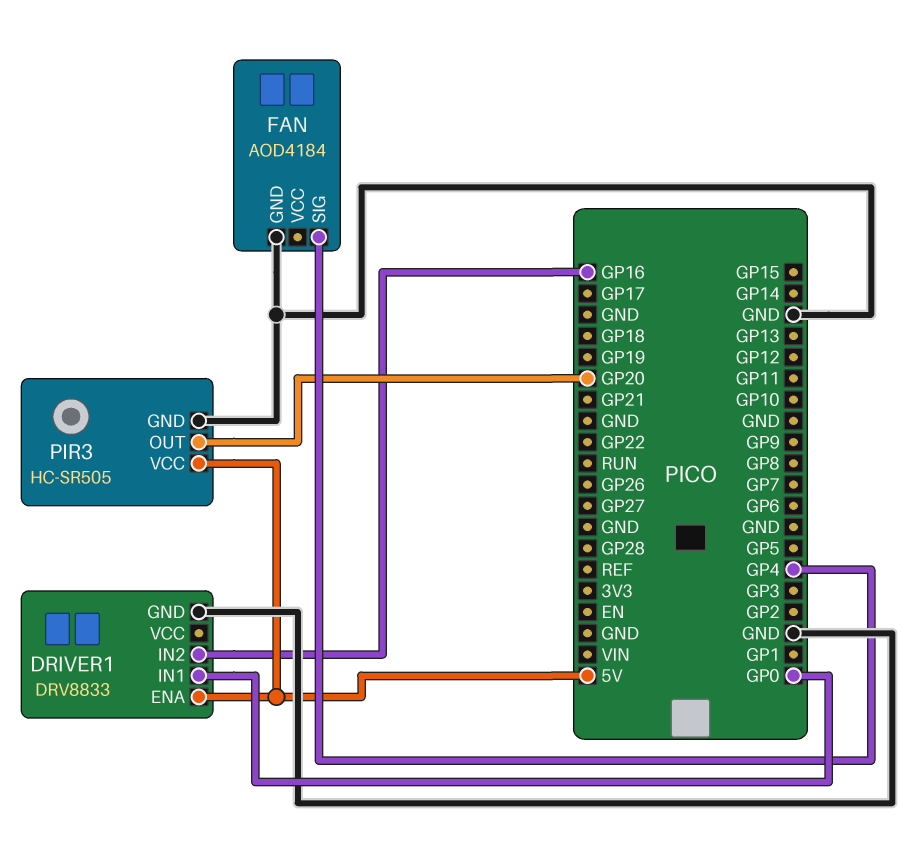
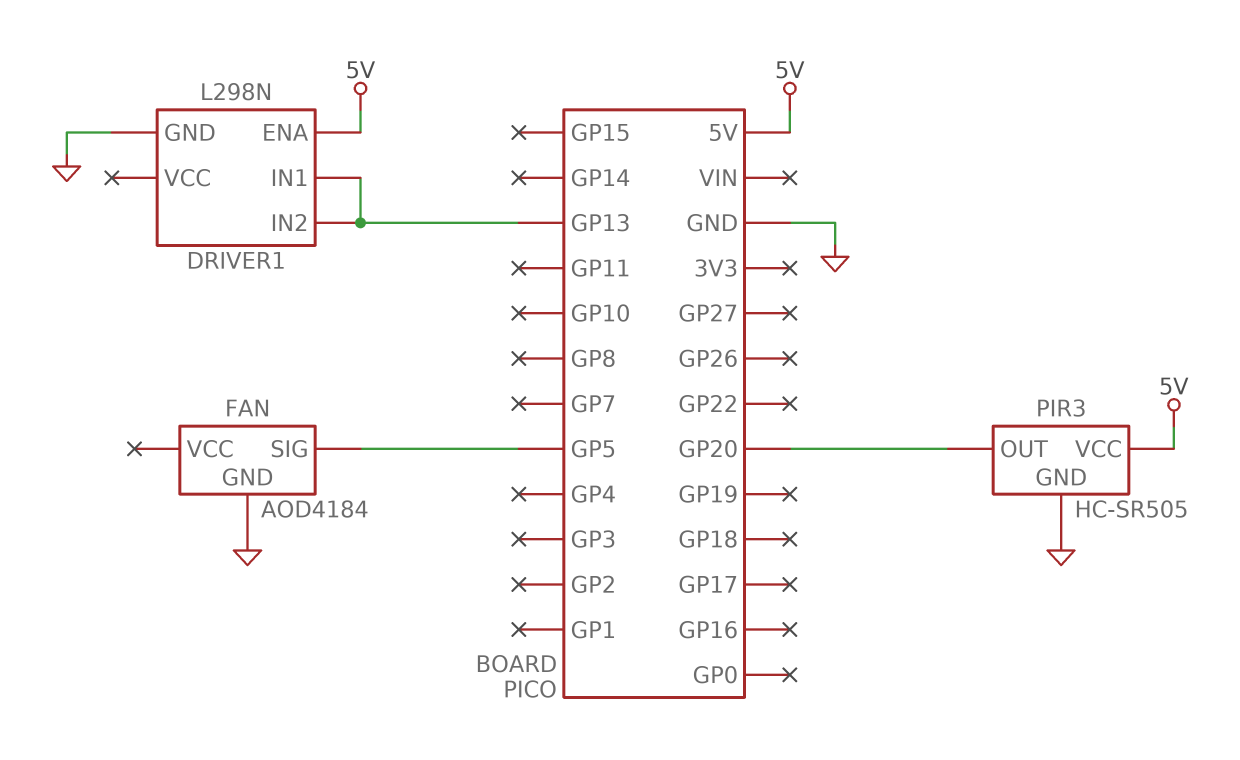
DRIVER1: DRV8833 -> L298N
DRIVER1 pin IN1: GP0 -> GP13
DRIVER1 pin IN2: GP16 -> GP13
FAN pin SIG: GP4 -> GP5

